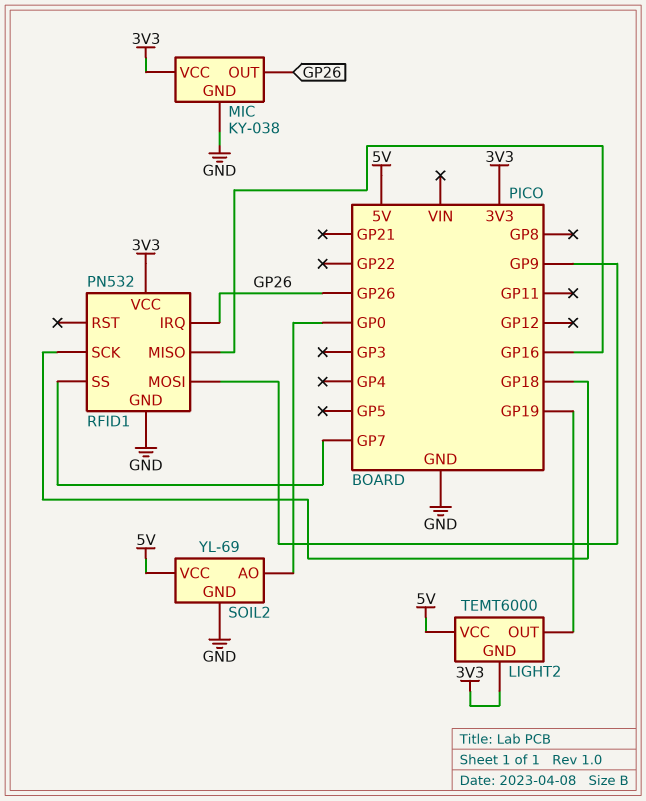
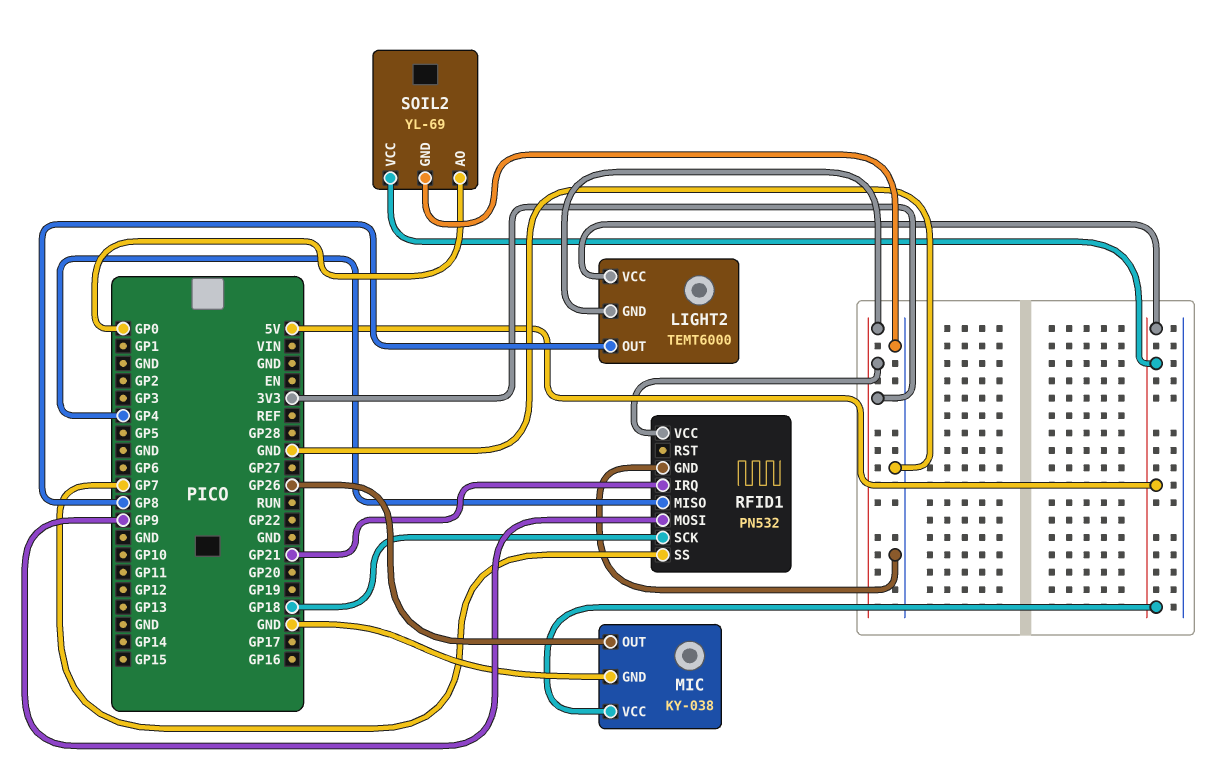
LIGHT2 pin OUT: GP19 -> GP8
MIC pin VCC: 3V3 -> 5V
RFID1 pin IRQ: GP26 -> GP21
RFID1 pin MISO: GP16 -> GP4

